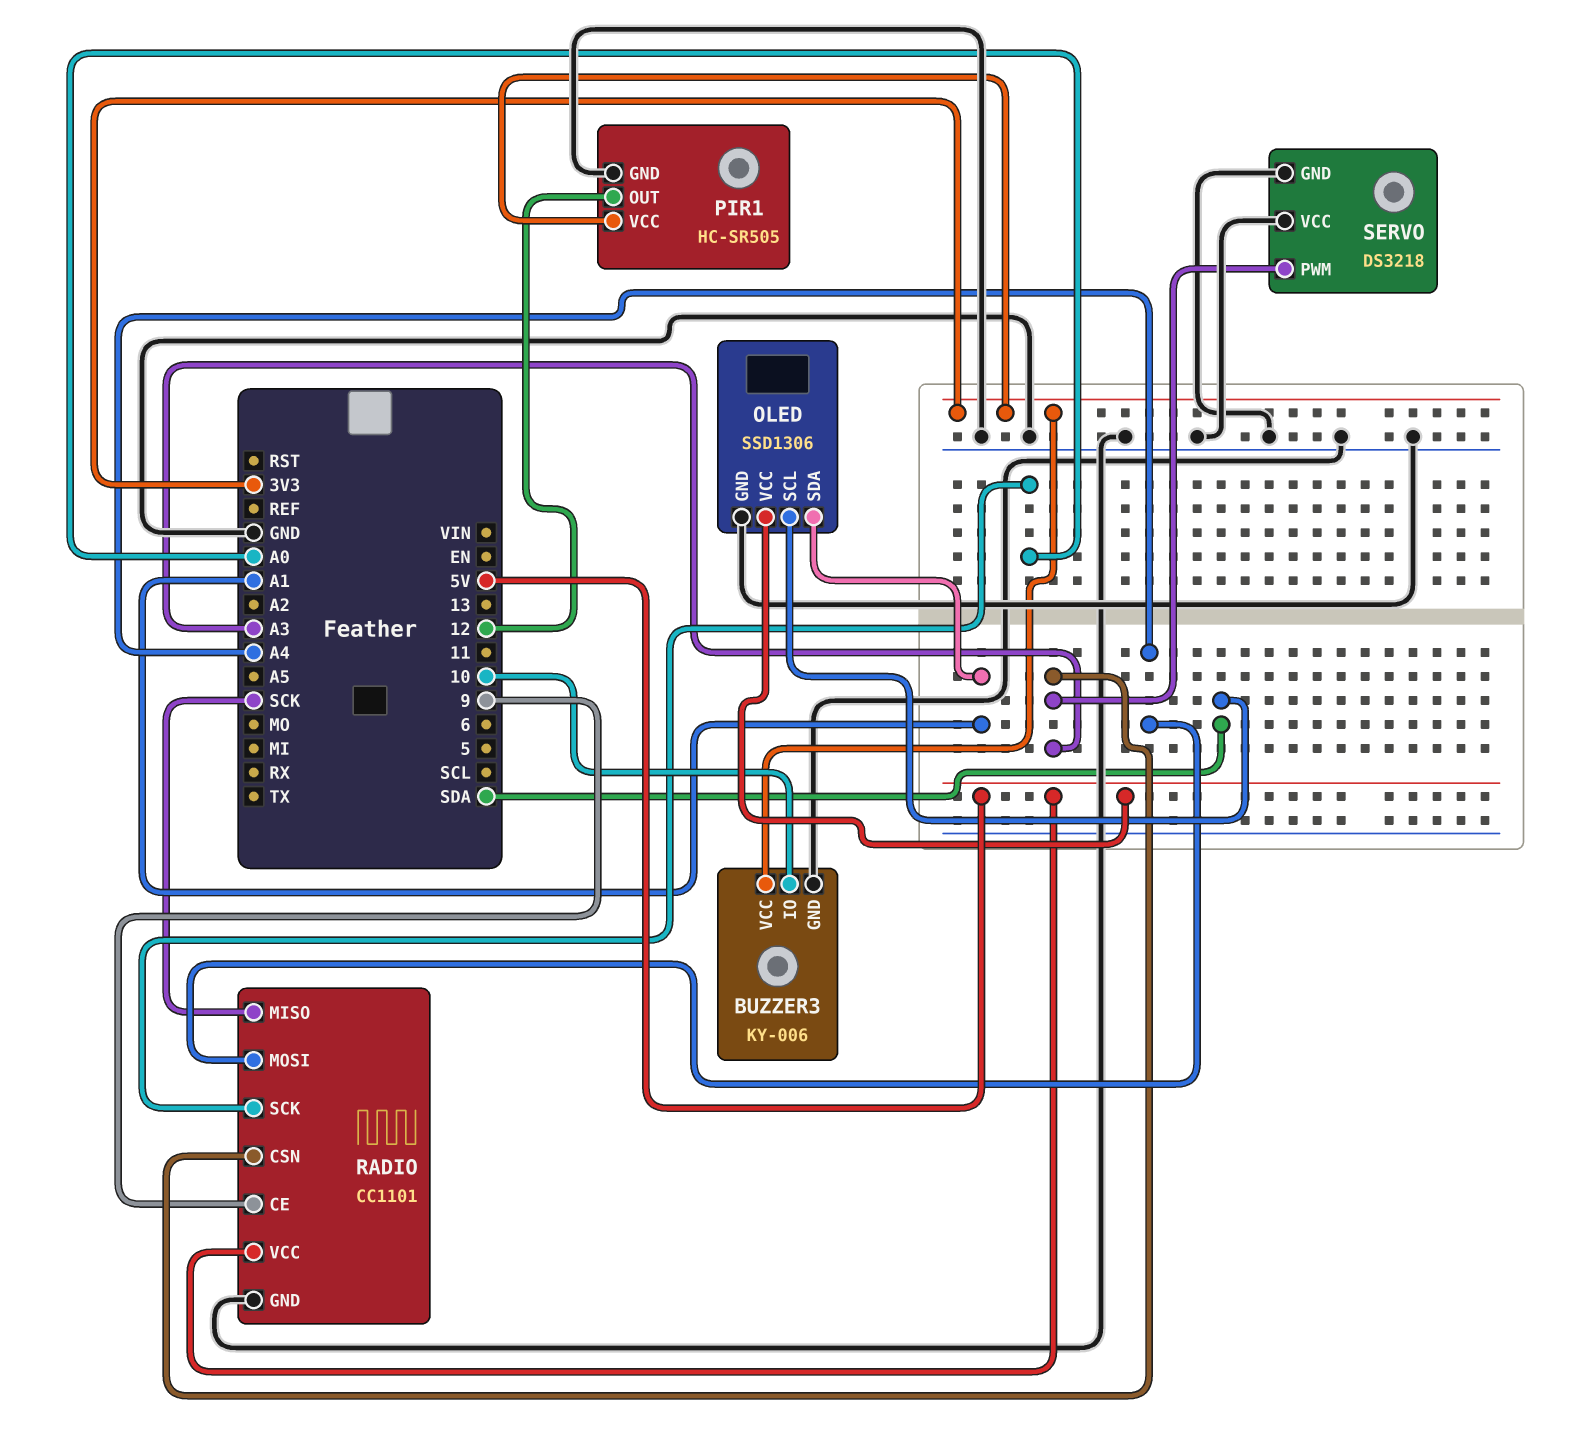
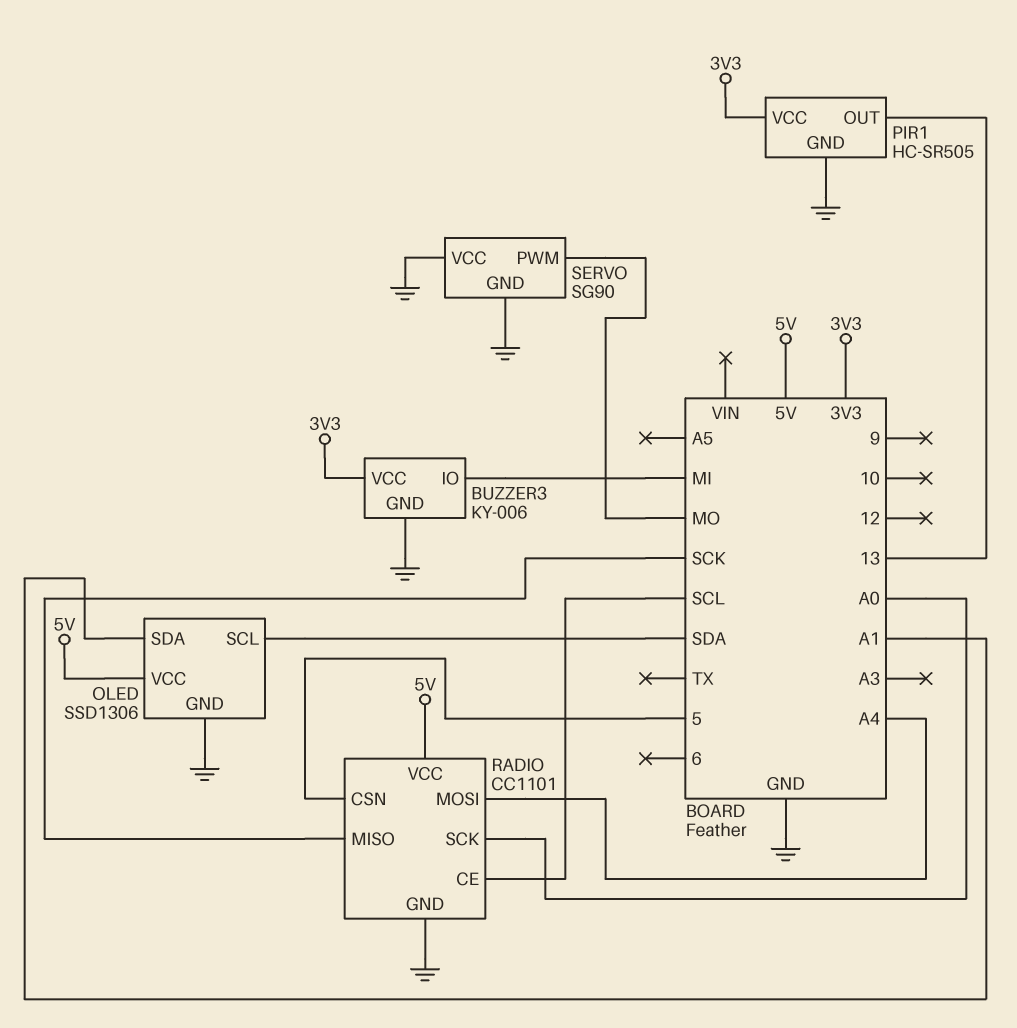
BUZZER3 pin IO: 10 -> MI
PIR1 pin OUT: 12 -> 13
RADIO pin CE: 9 -> SCL
RADIO pin CSN: A3 -> 5
SERVO: DS3218 -> SG90
SERVO pin PWM: A3 -> MO

